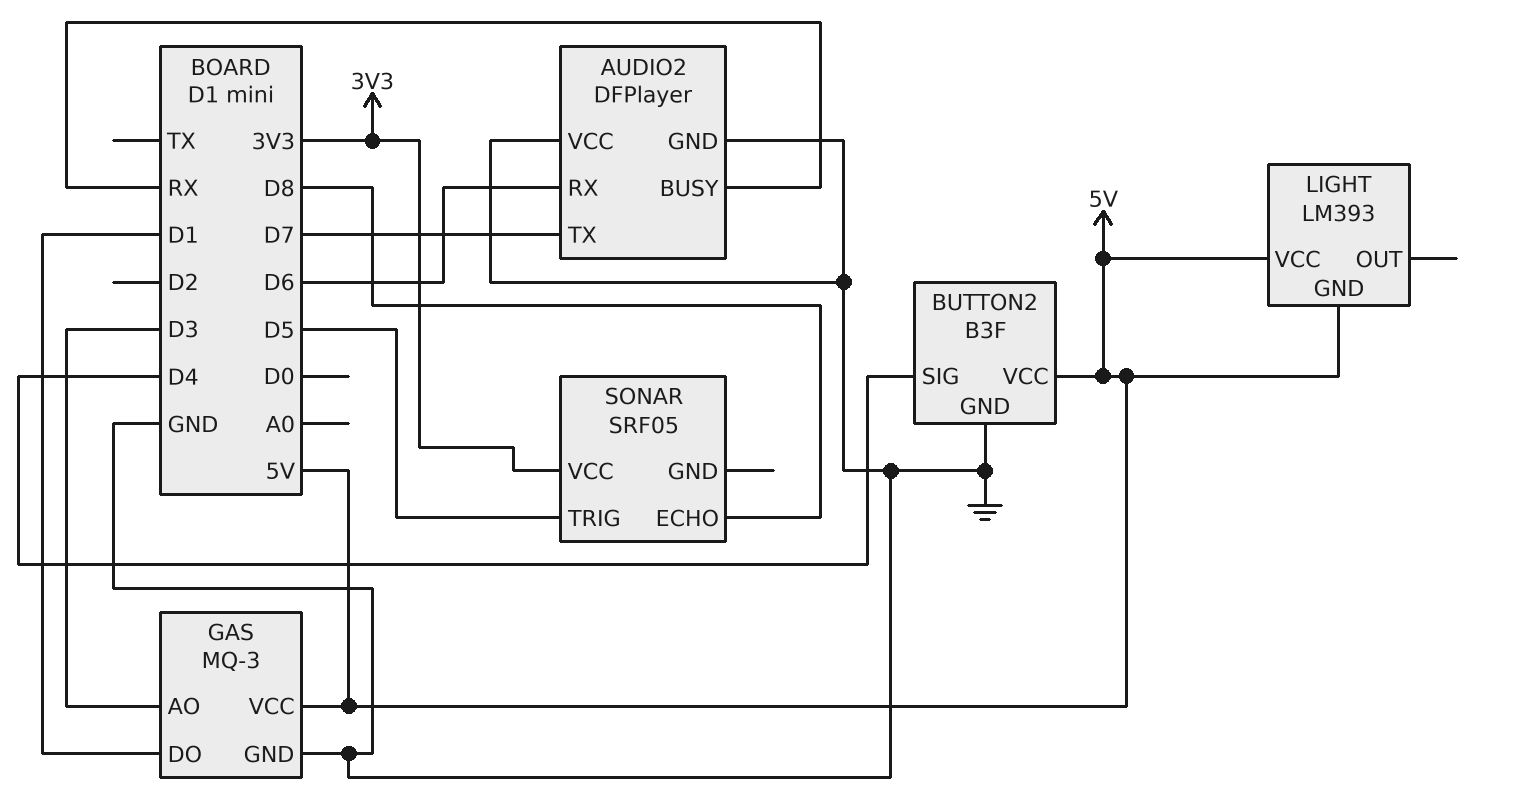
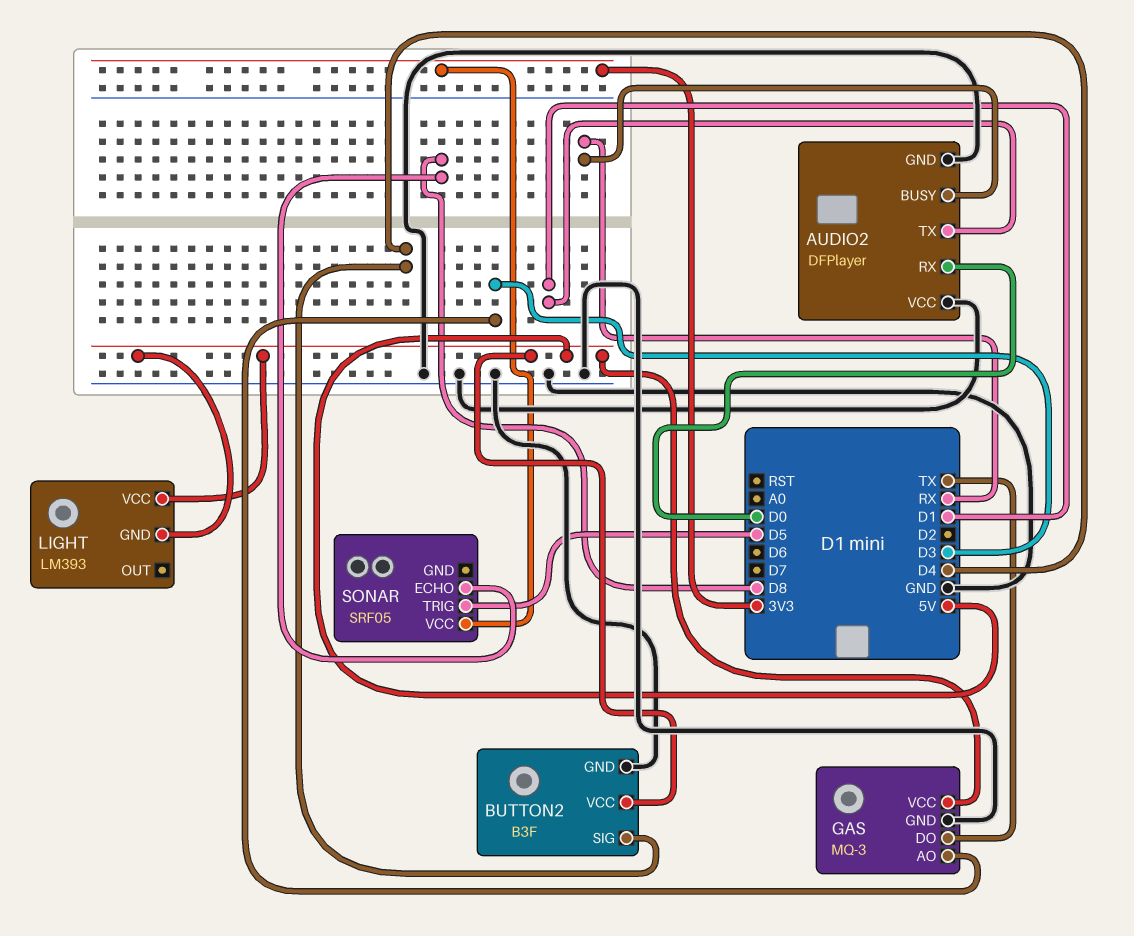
AUDIO2 pin RX: D6 -> D0
AUDIO2 pin TX: D7 -> D1
GAS pin DO: D1 -> TX

